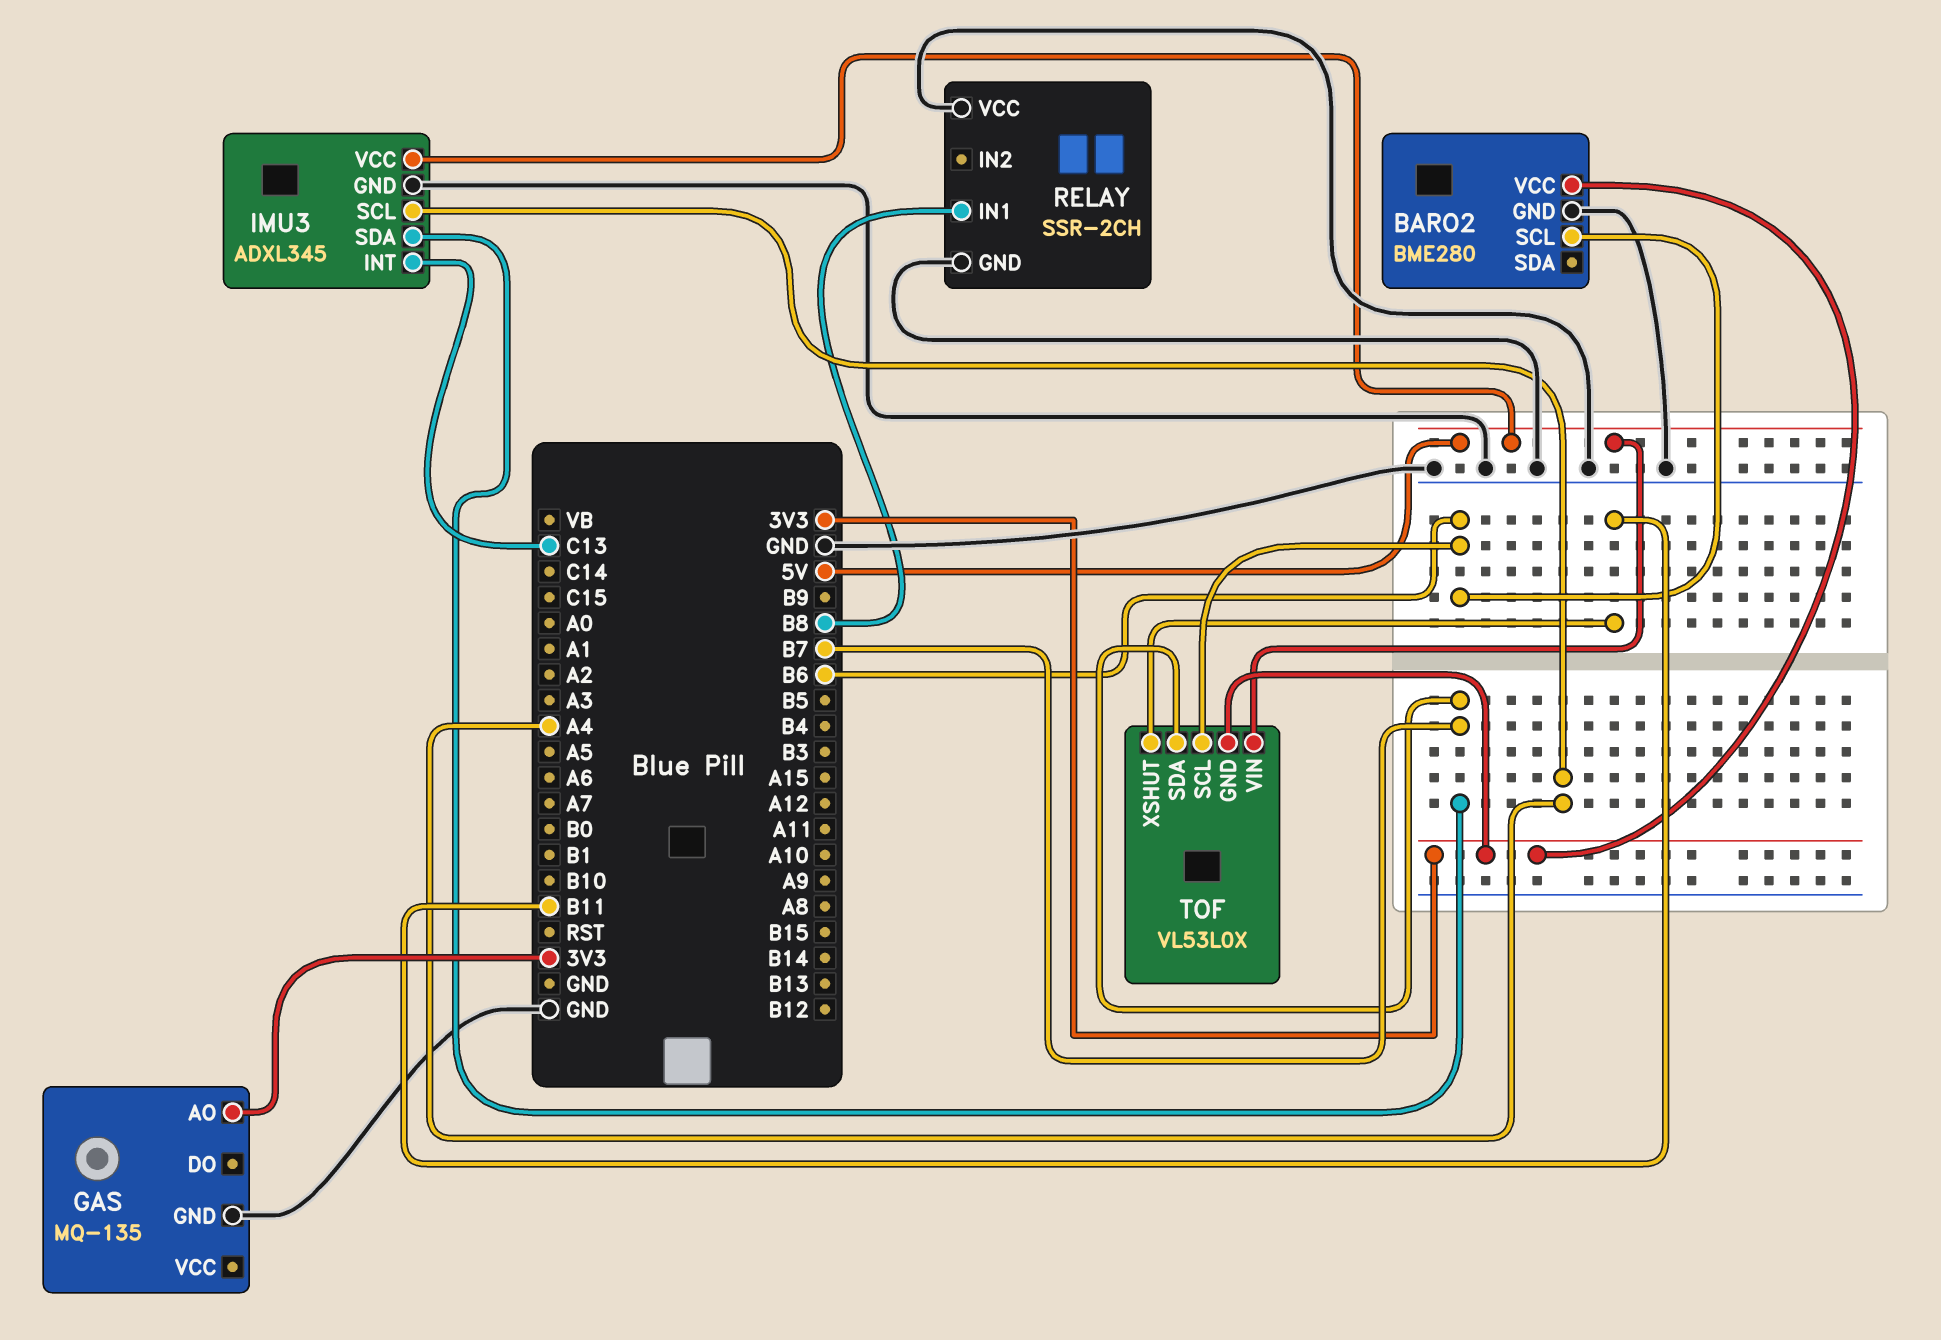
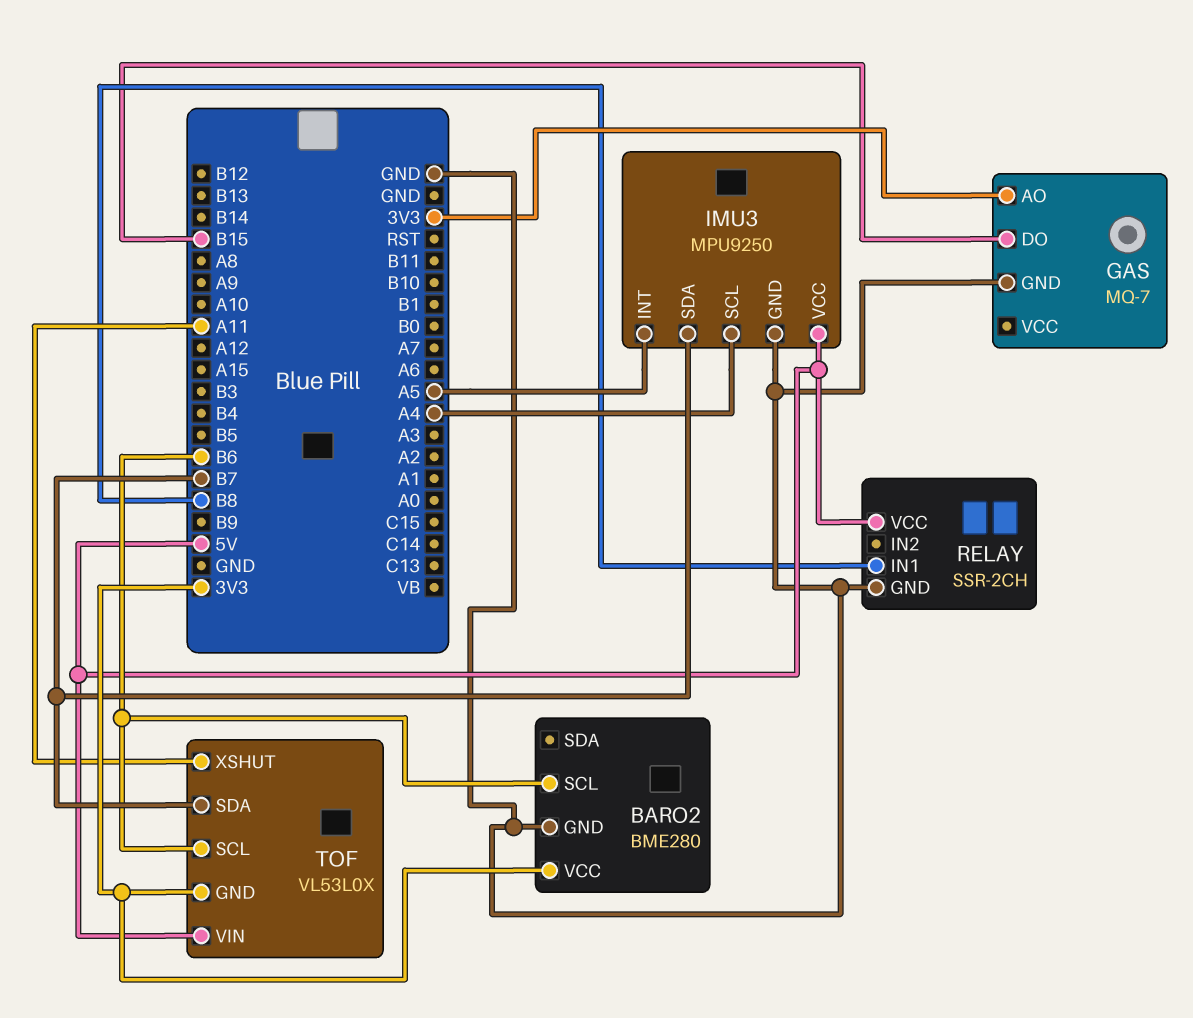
GAS: MQ-135 -> MQ-7
GAS pin DO: none -> B15
IMU3: ADXL345 -> MPU9250
IMU3 pin INT: C13 -> A5
RELAY pin VCC: GND -> 5V
TOF pin XSHUT: B11 -> A11

